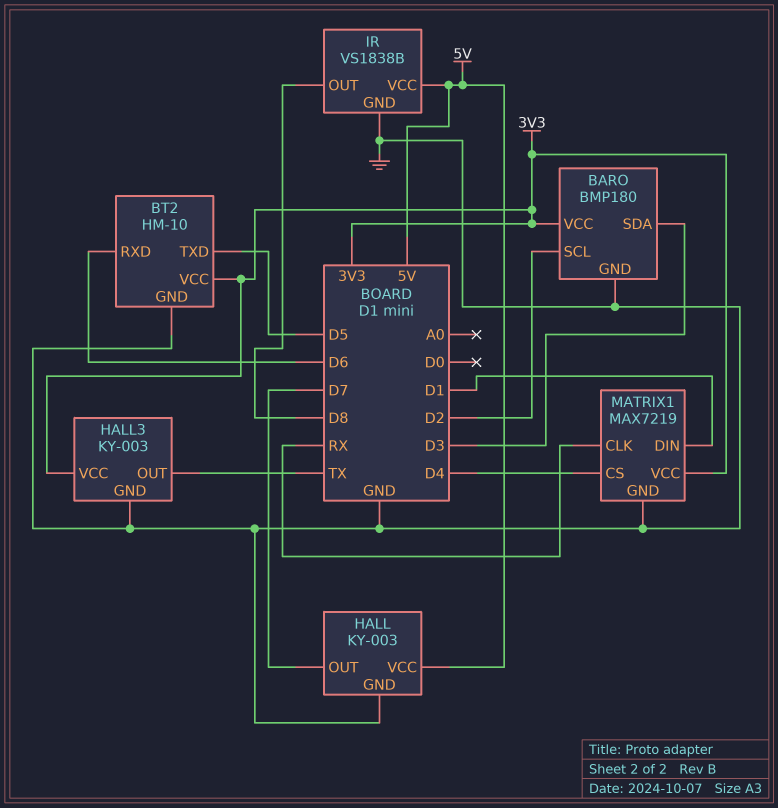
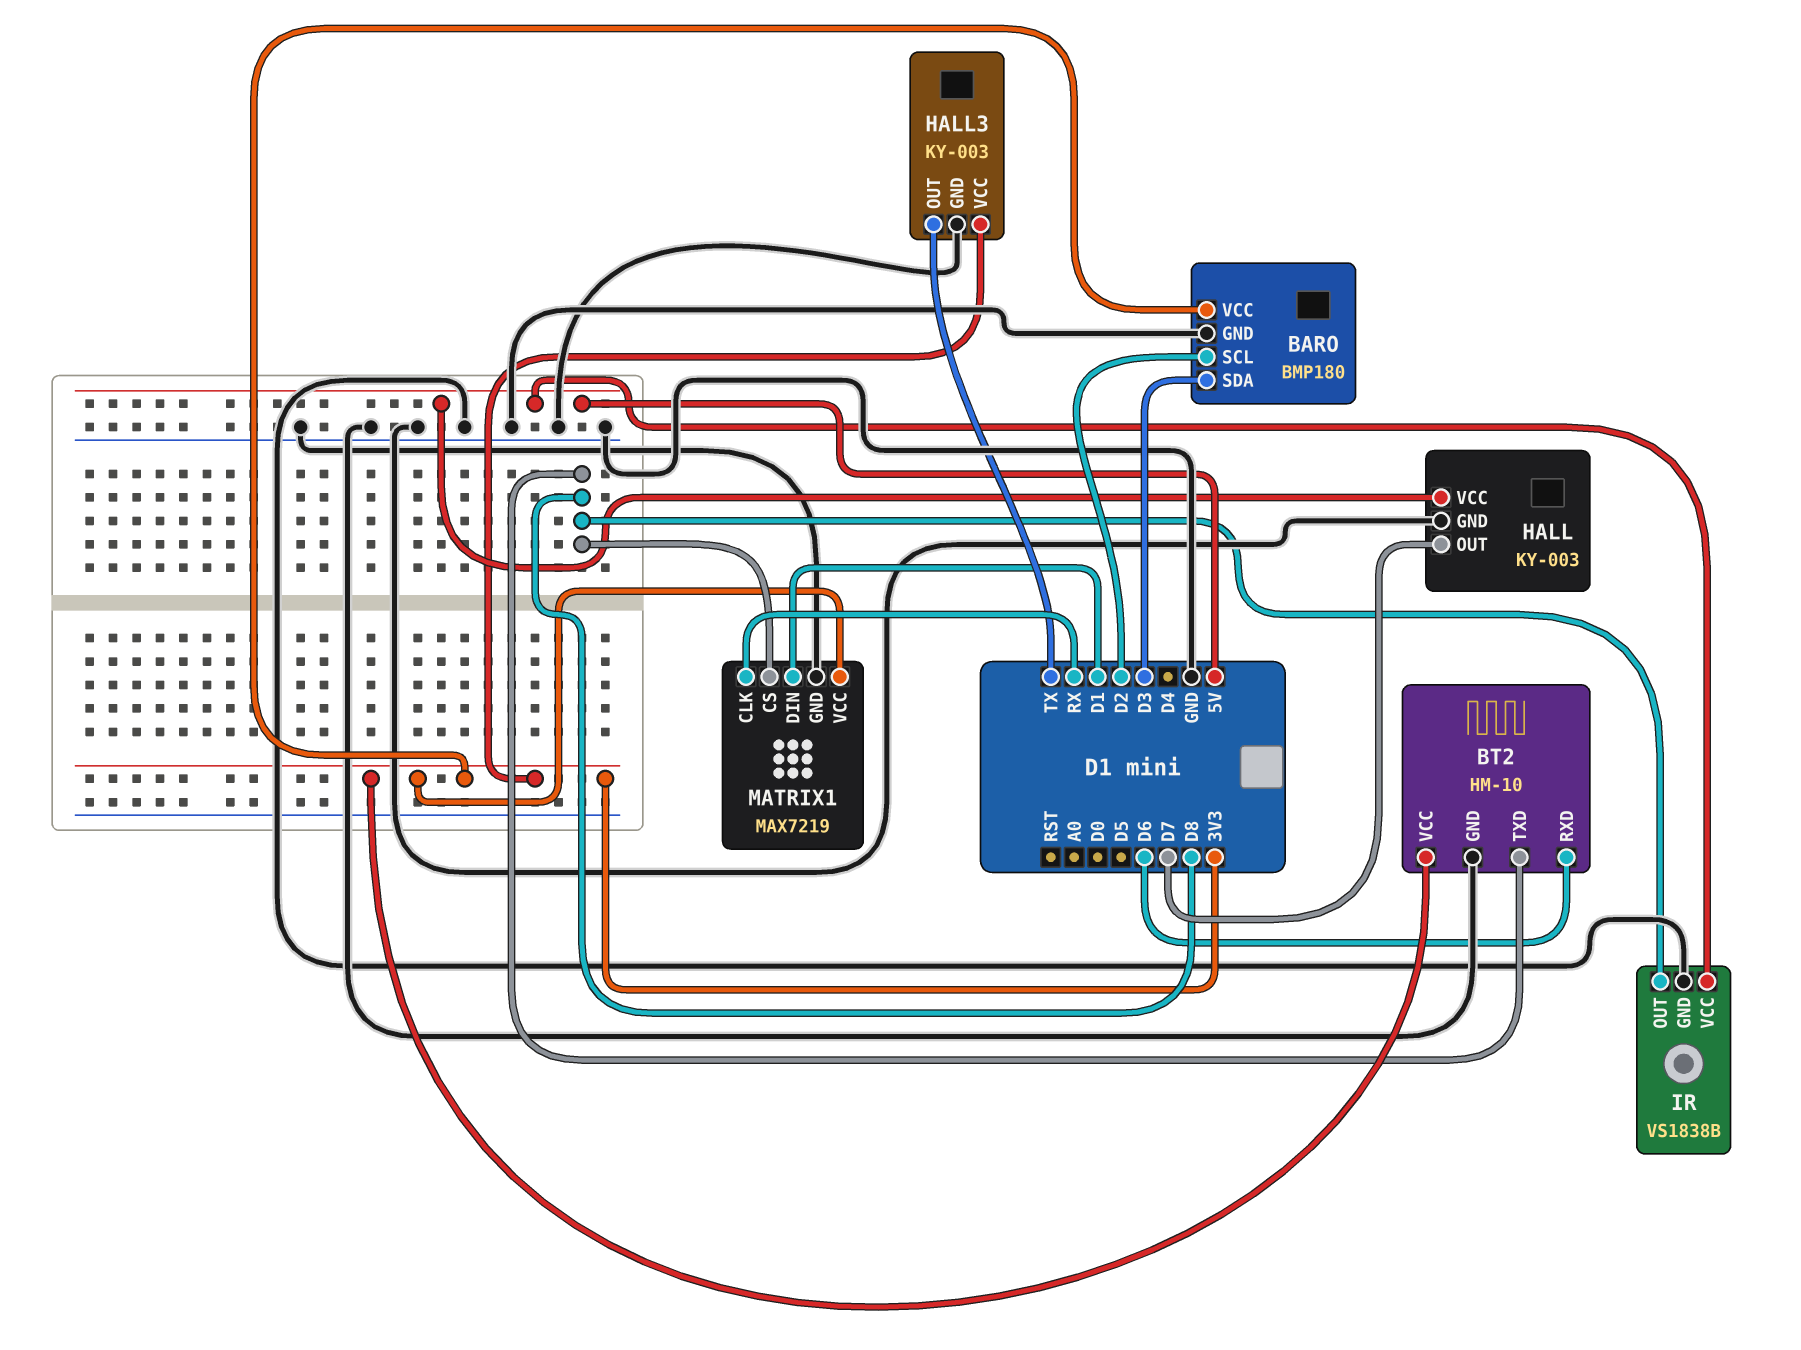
BT2 pin TXD: D5 -> D8
MATRIX1 pin CS: D4 -> D8

